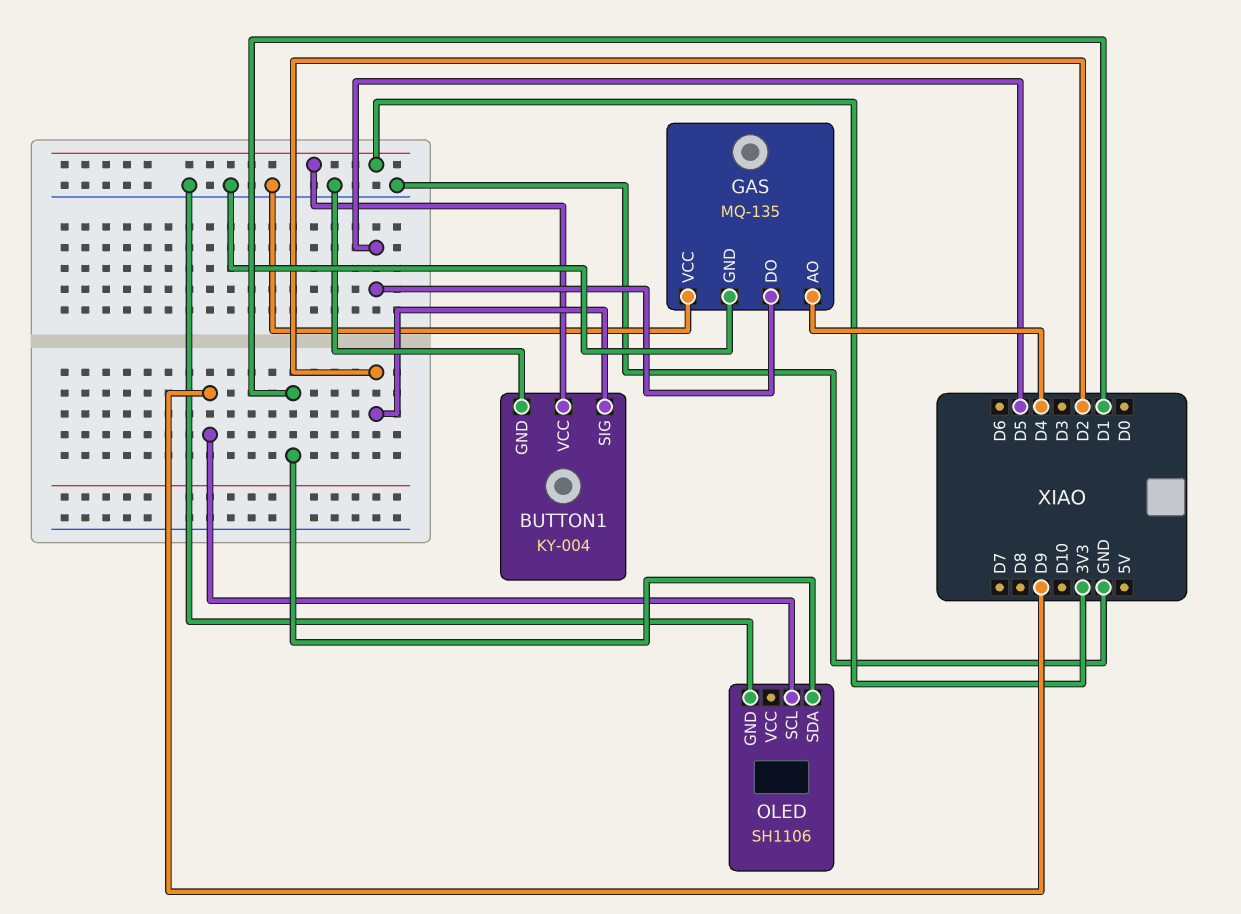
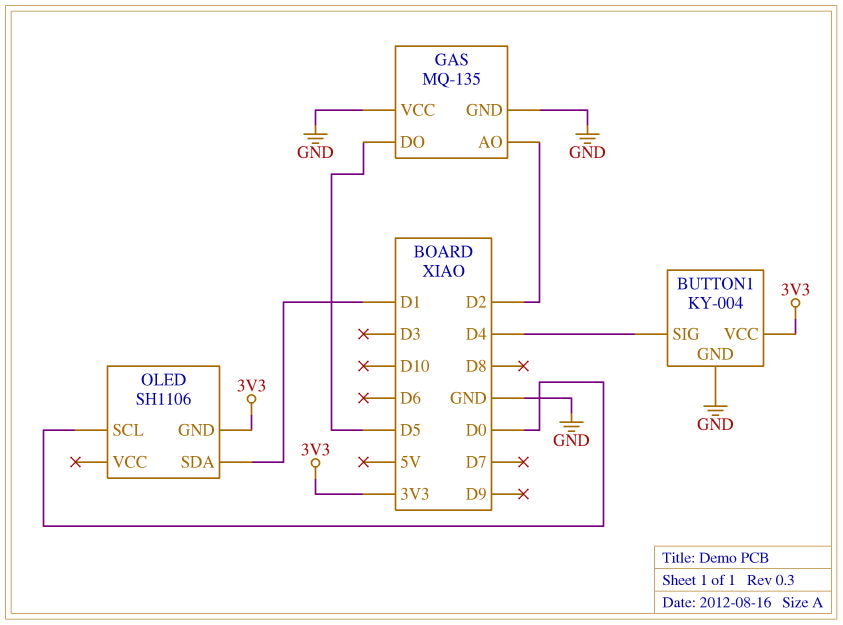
BUTTON1 pin SIG: D2 -> D4
GAS pin AO: D4 -> D2
OLED pin GND: GND -> 3V3
OLED pin SCL: D9 -> D0

